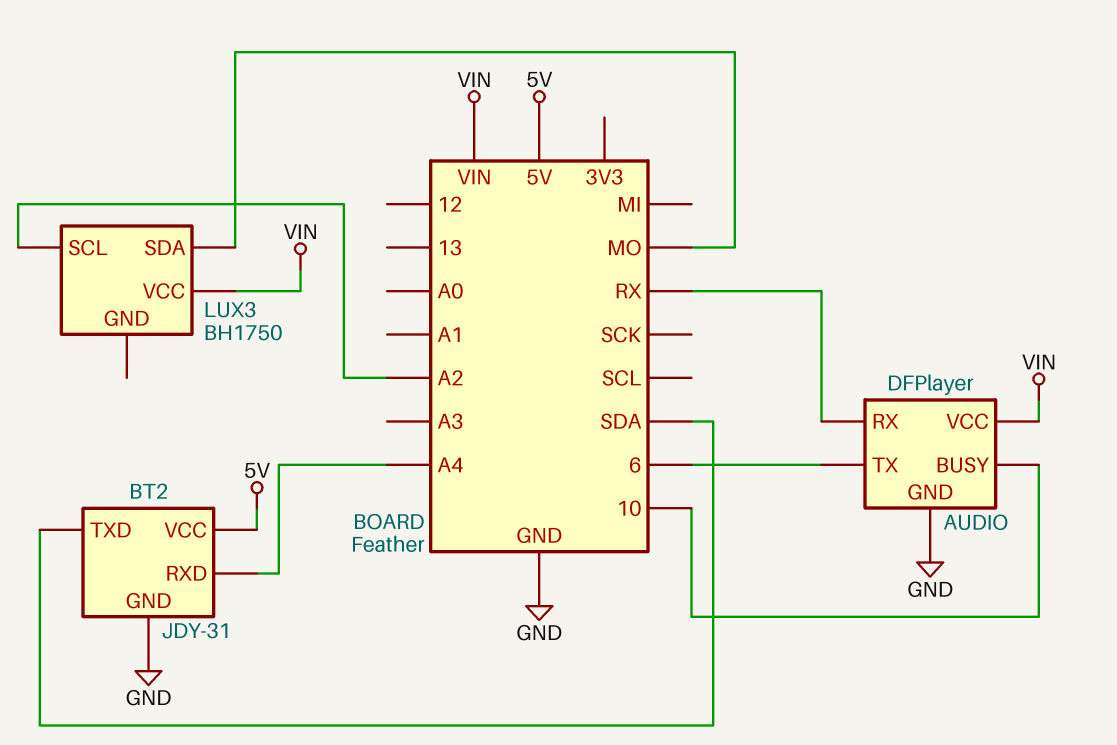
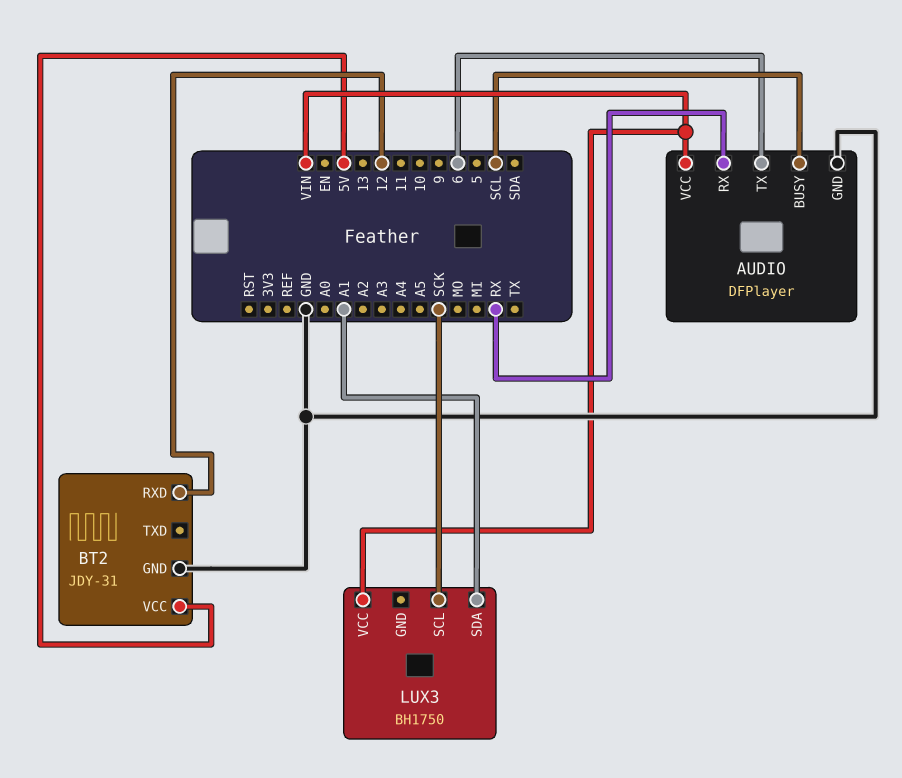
AUDIO pin BUSY: 10 -> SCL
BT2 pin RXD: A4 -> 12
BT2 pin TXD: SDA -> none
LUX3 pin SCL: A2 -> SCK
LUX3 pin SDA: MO -> A1

